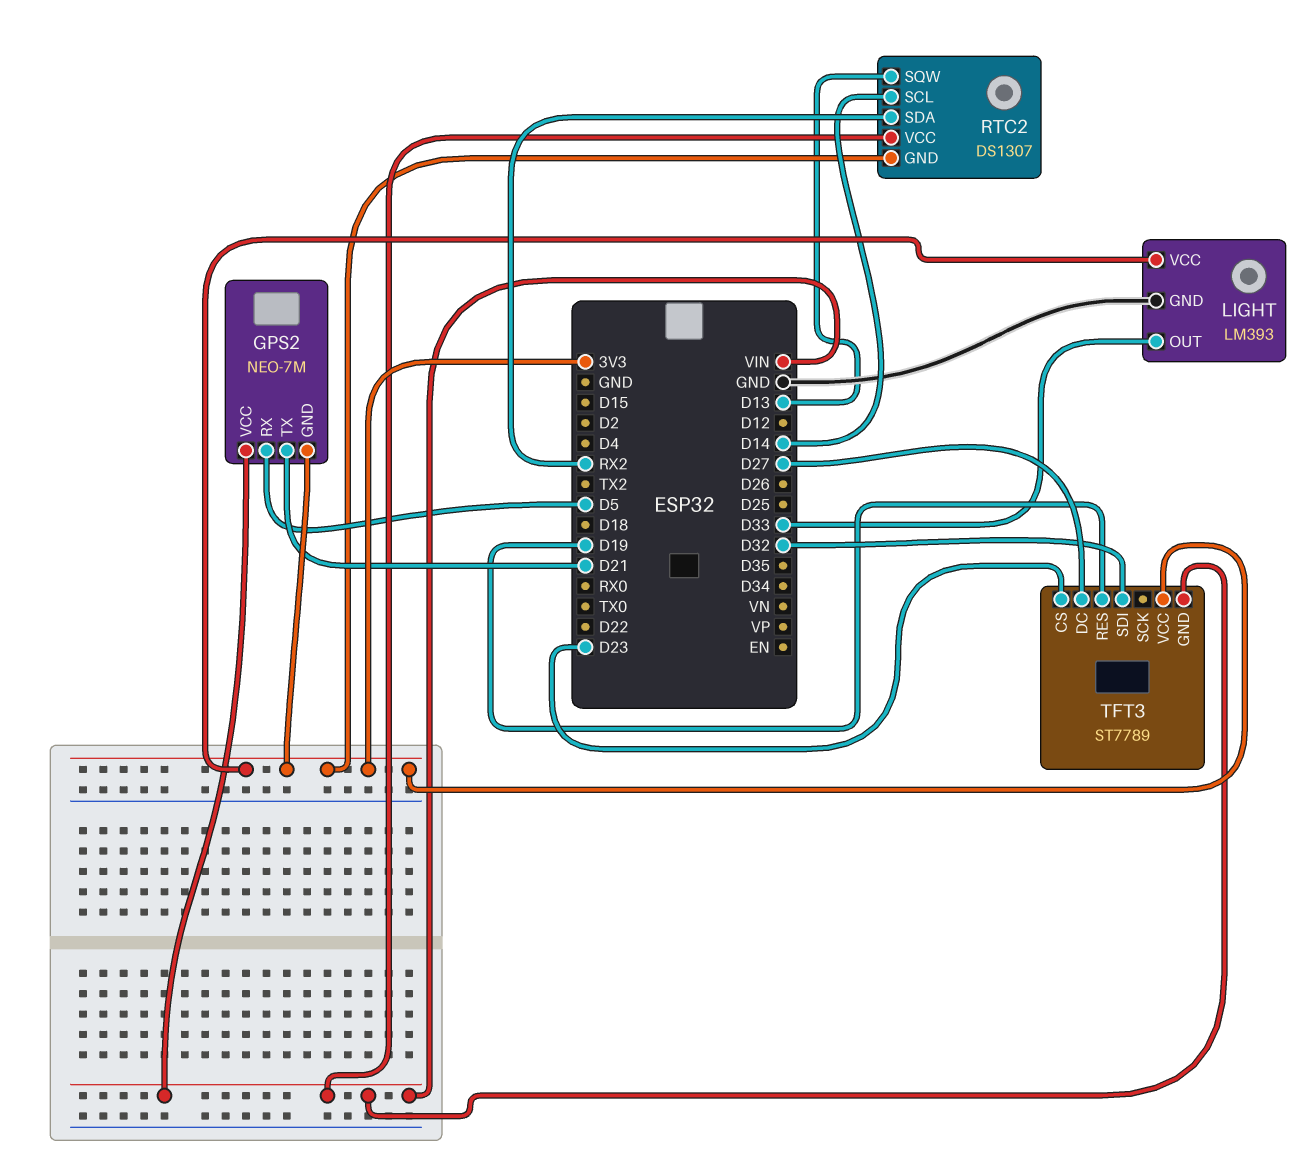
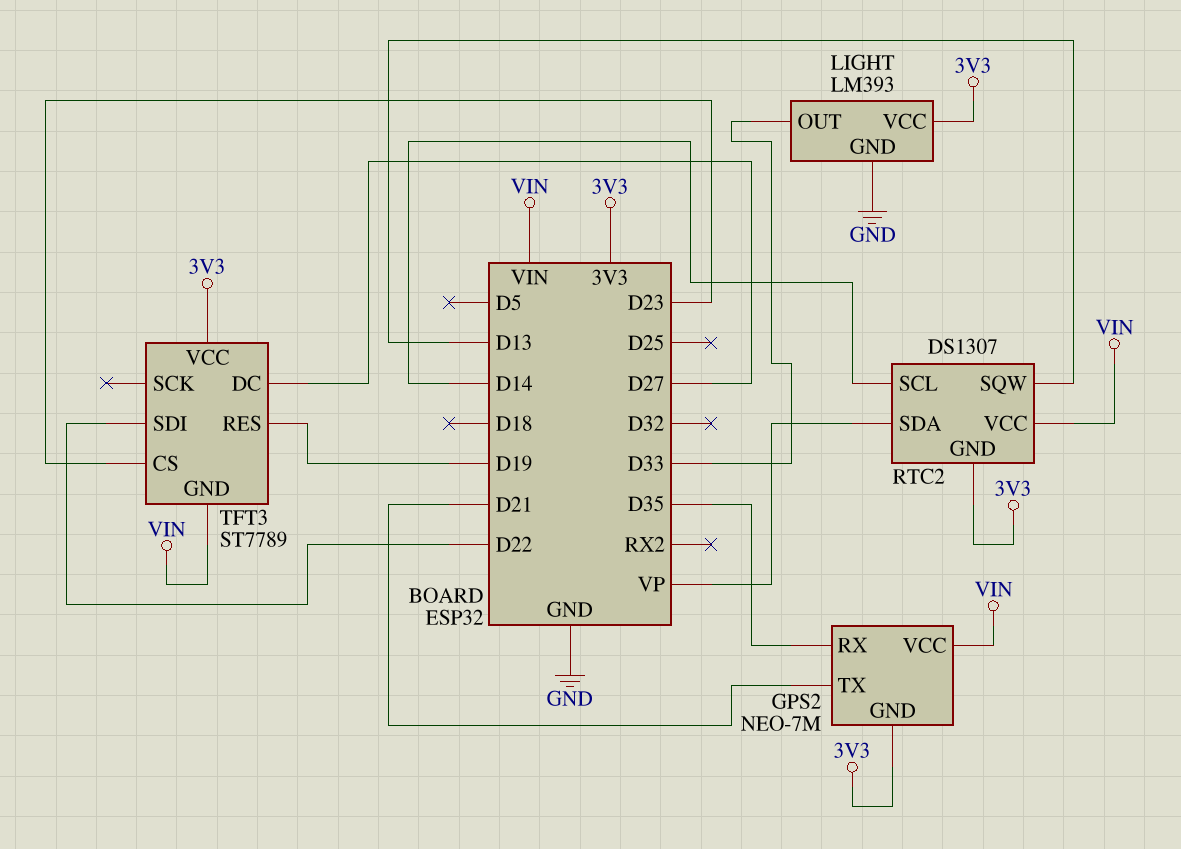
GPS2 pin RX: D5 -> D35
RTC2 pin SDA: RX2 -> VP
TFT3 pin SDI: D32 -> D22

